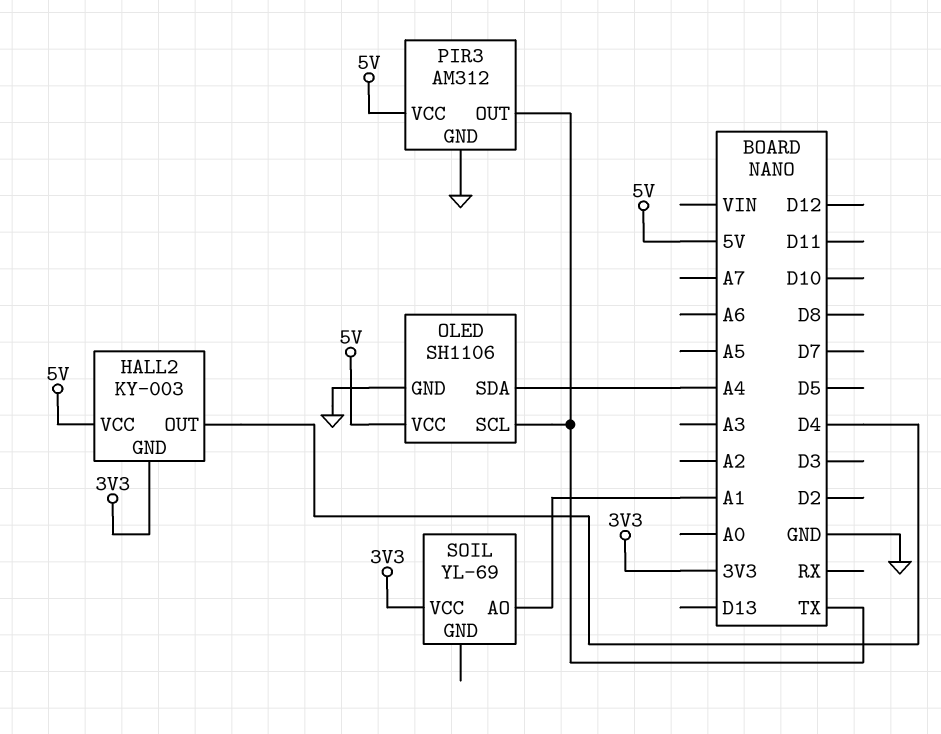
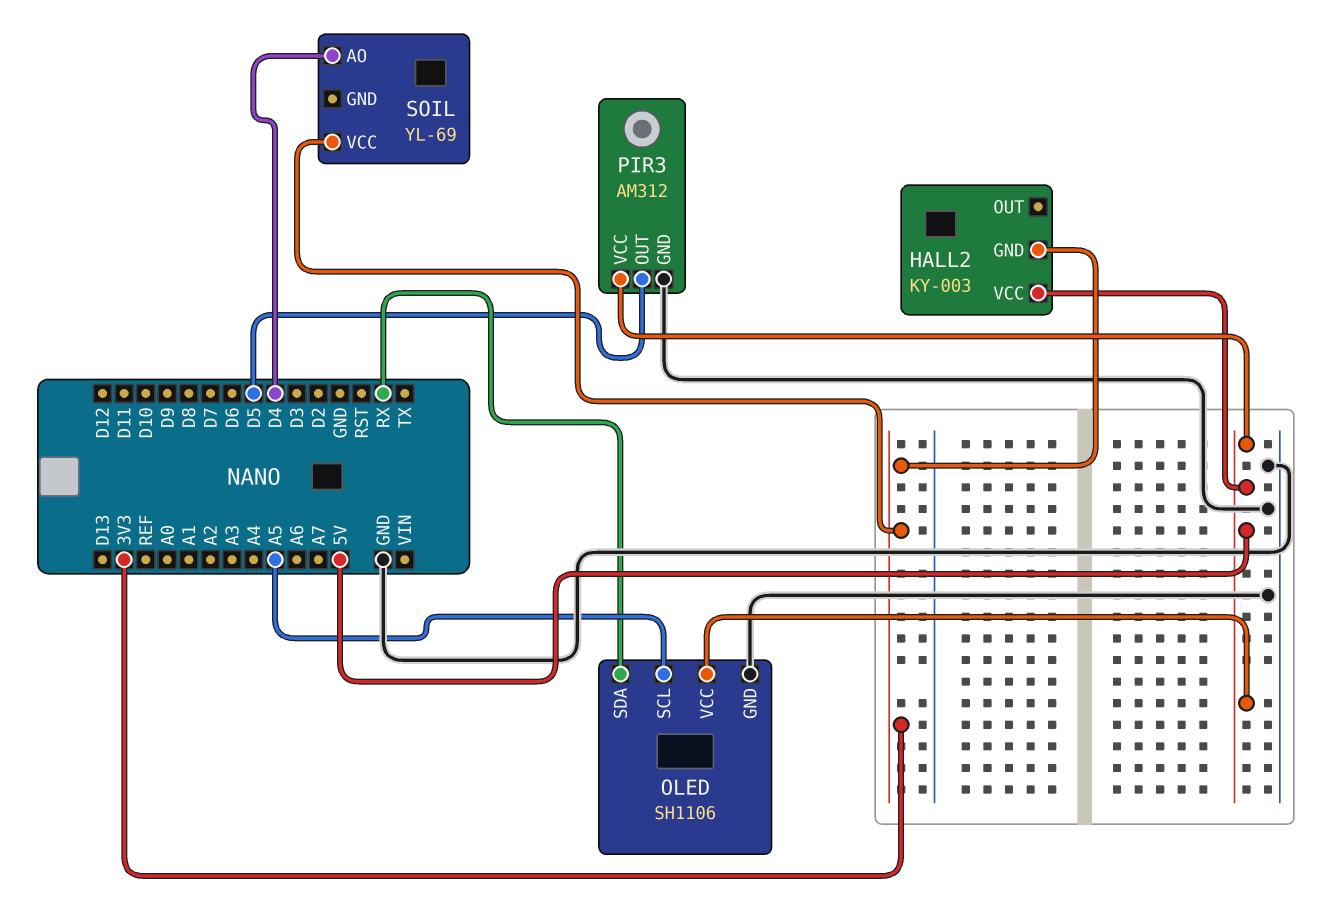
HALL2 pin OUT: D4 -> none
OLED pin SCL: TX -> A5
OLED pin SDA: A4 -> RX
PIR3 pin OUT: TX -> D5
SOIL pin AO: A1 -> D4

